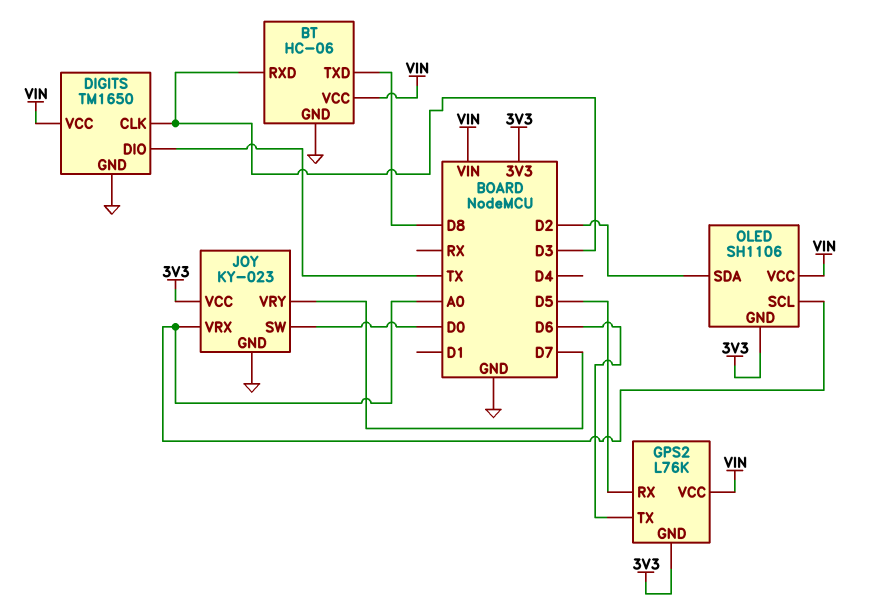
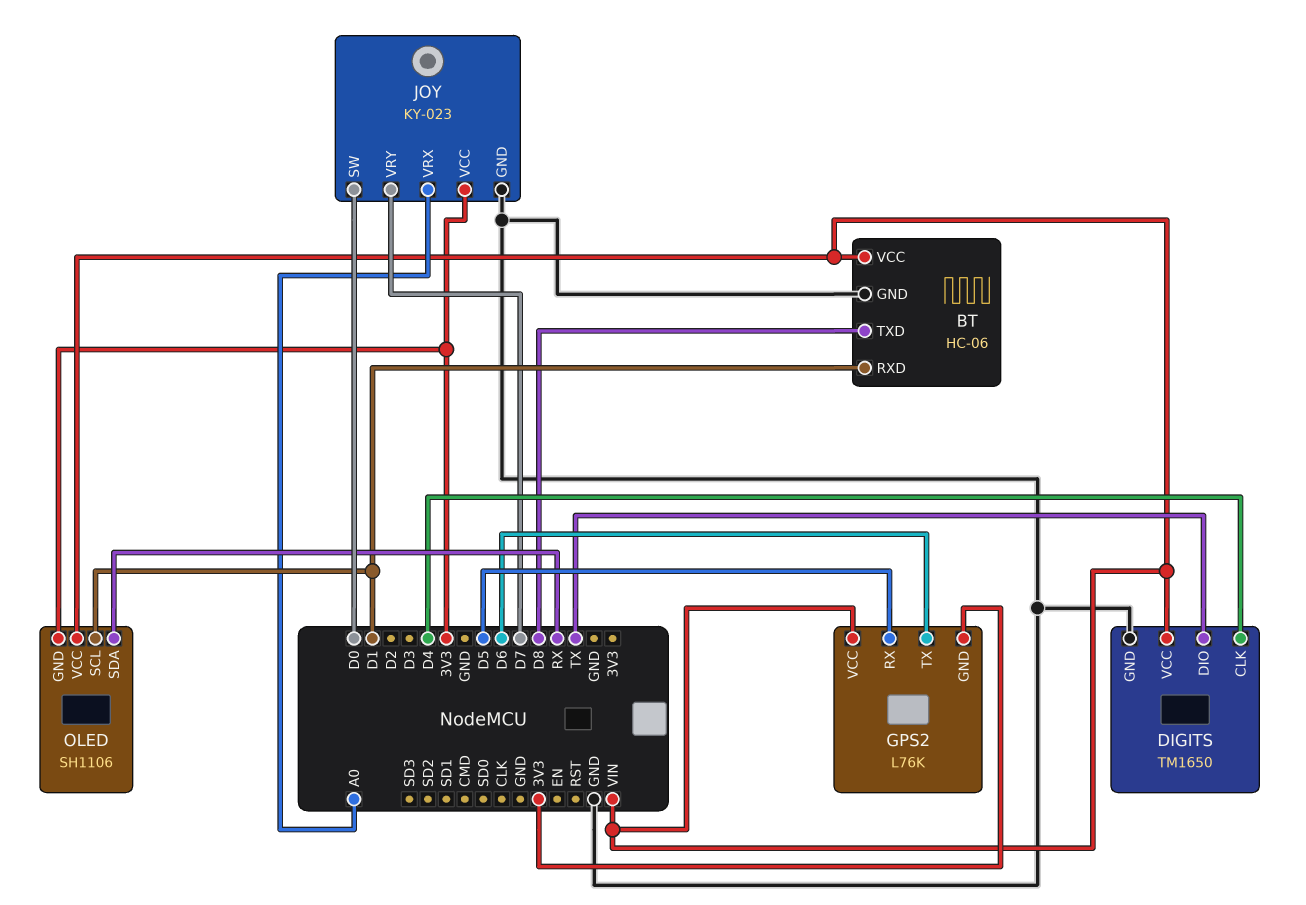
BT pin RXD: D3 -> D1
DIGITS pin CLK: D3 -> D4
OLED pin SCL: A0 -> D1
OLED pin SDA: D2 -> RX

